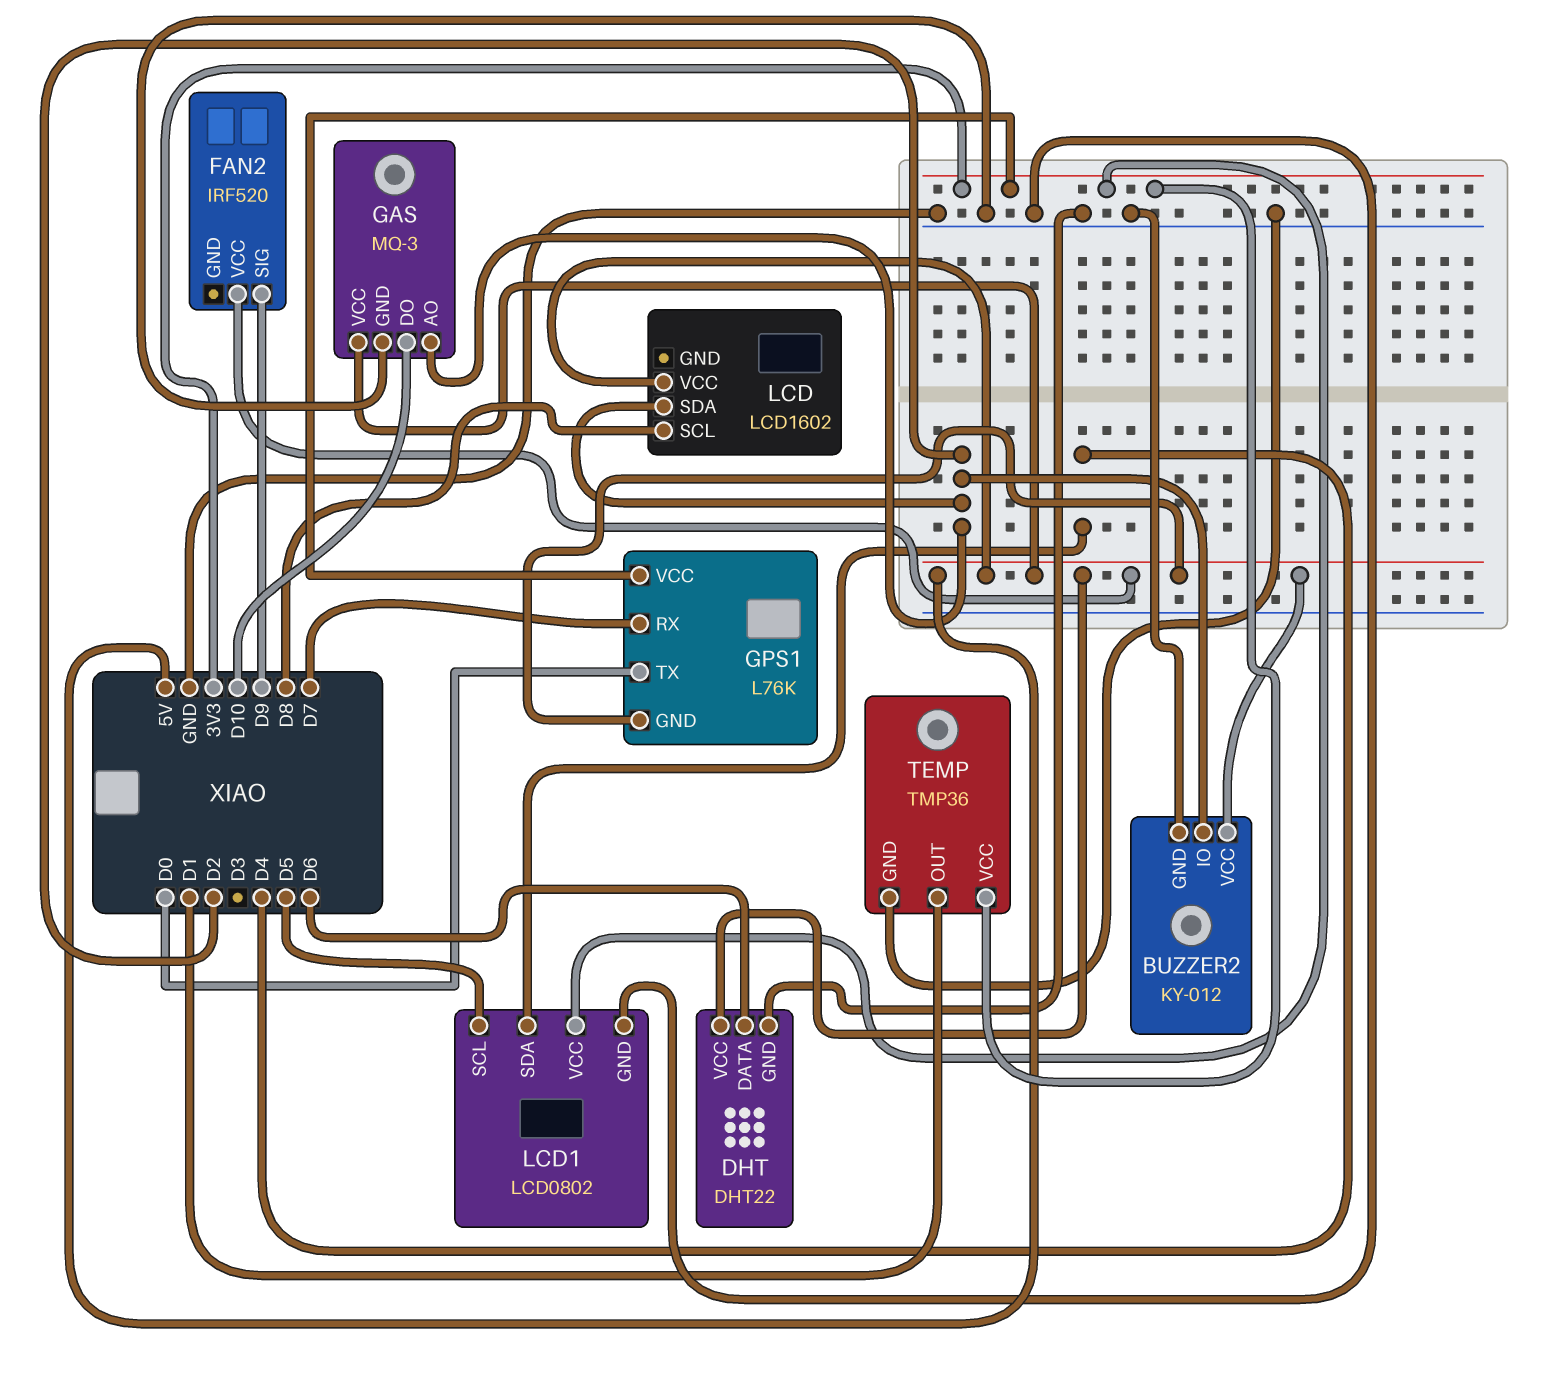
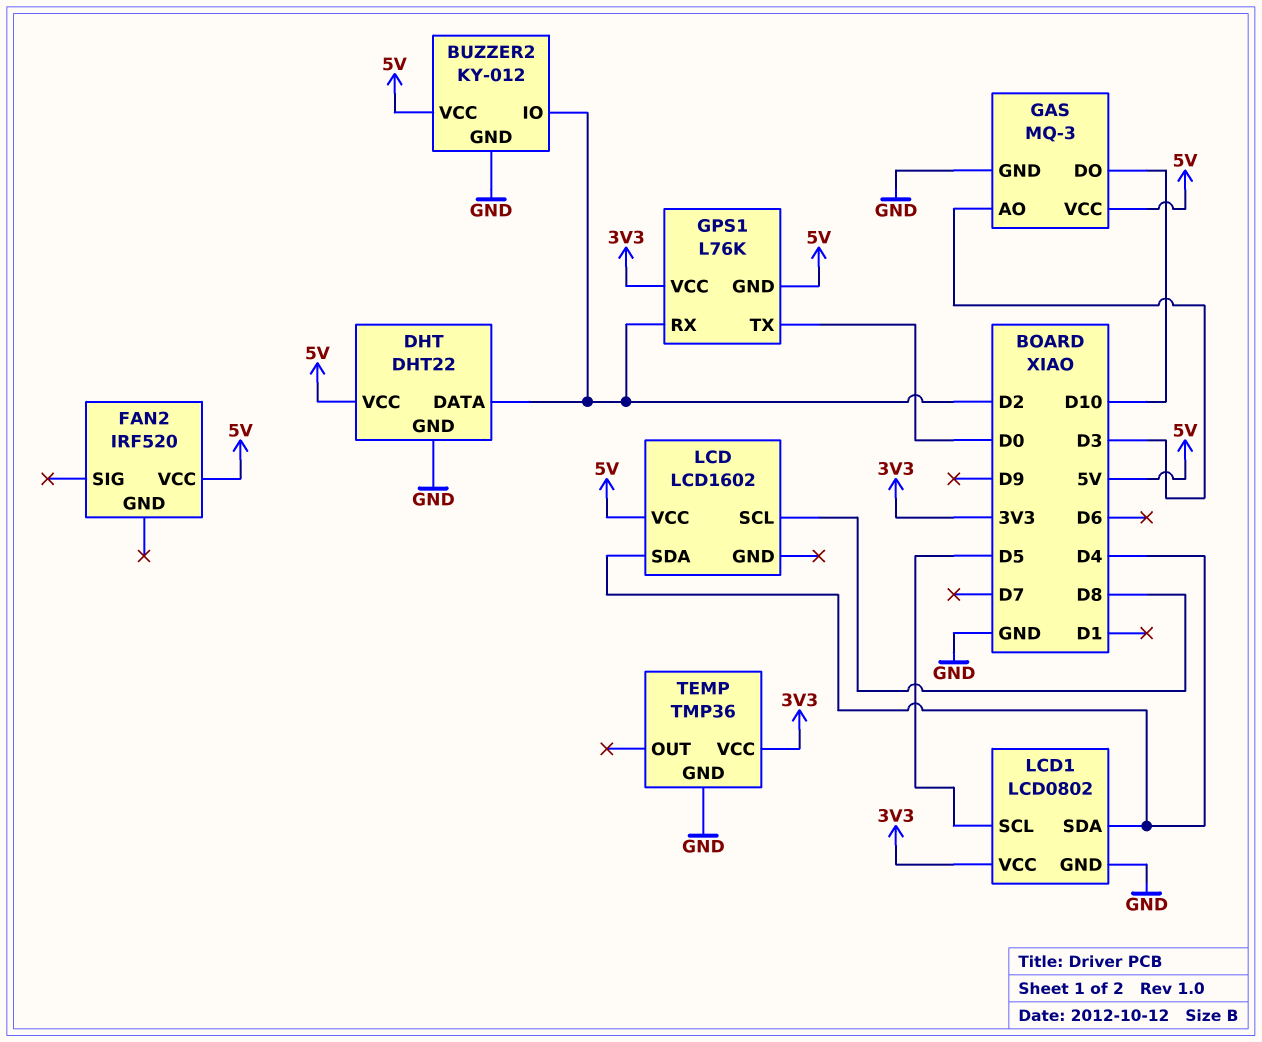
DHT pin DATA: D6 -> D2
FAN2 pin SIG: D9 -> none
GAS pin AO: D2 -> D3
GPS1 pin RX: D7 -> D2
LCD pin SDA: D2 -> D4
TEMP pin OUT: D1 -> none

